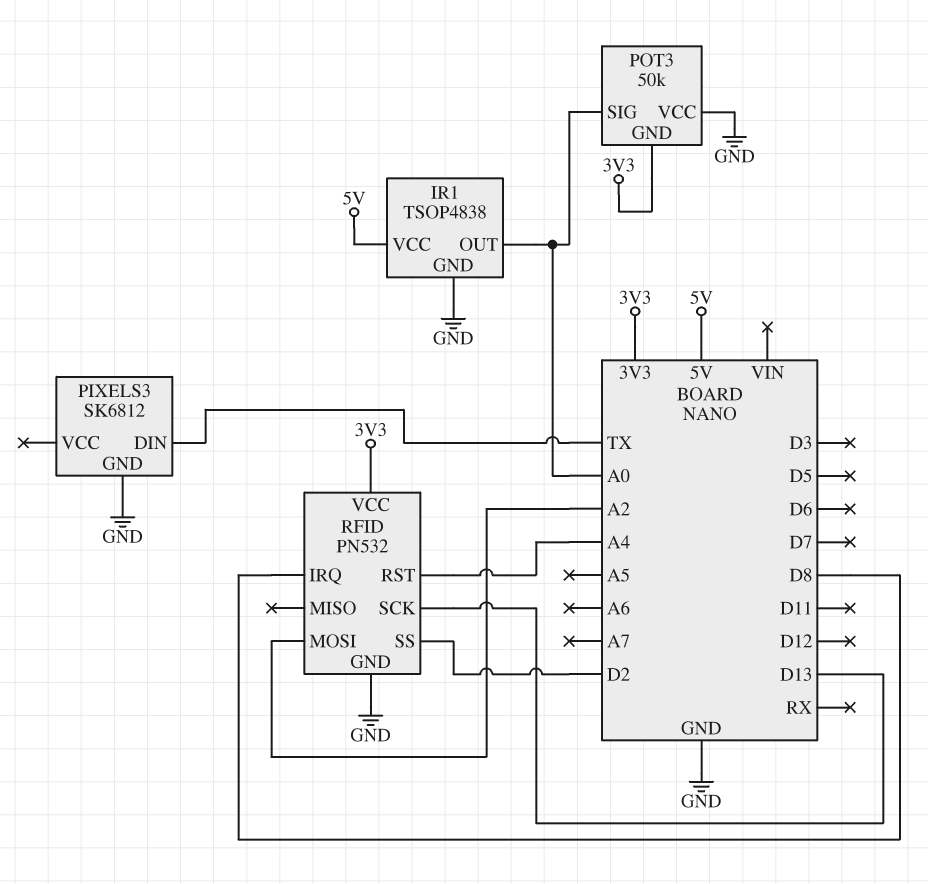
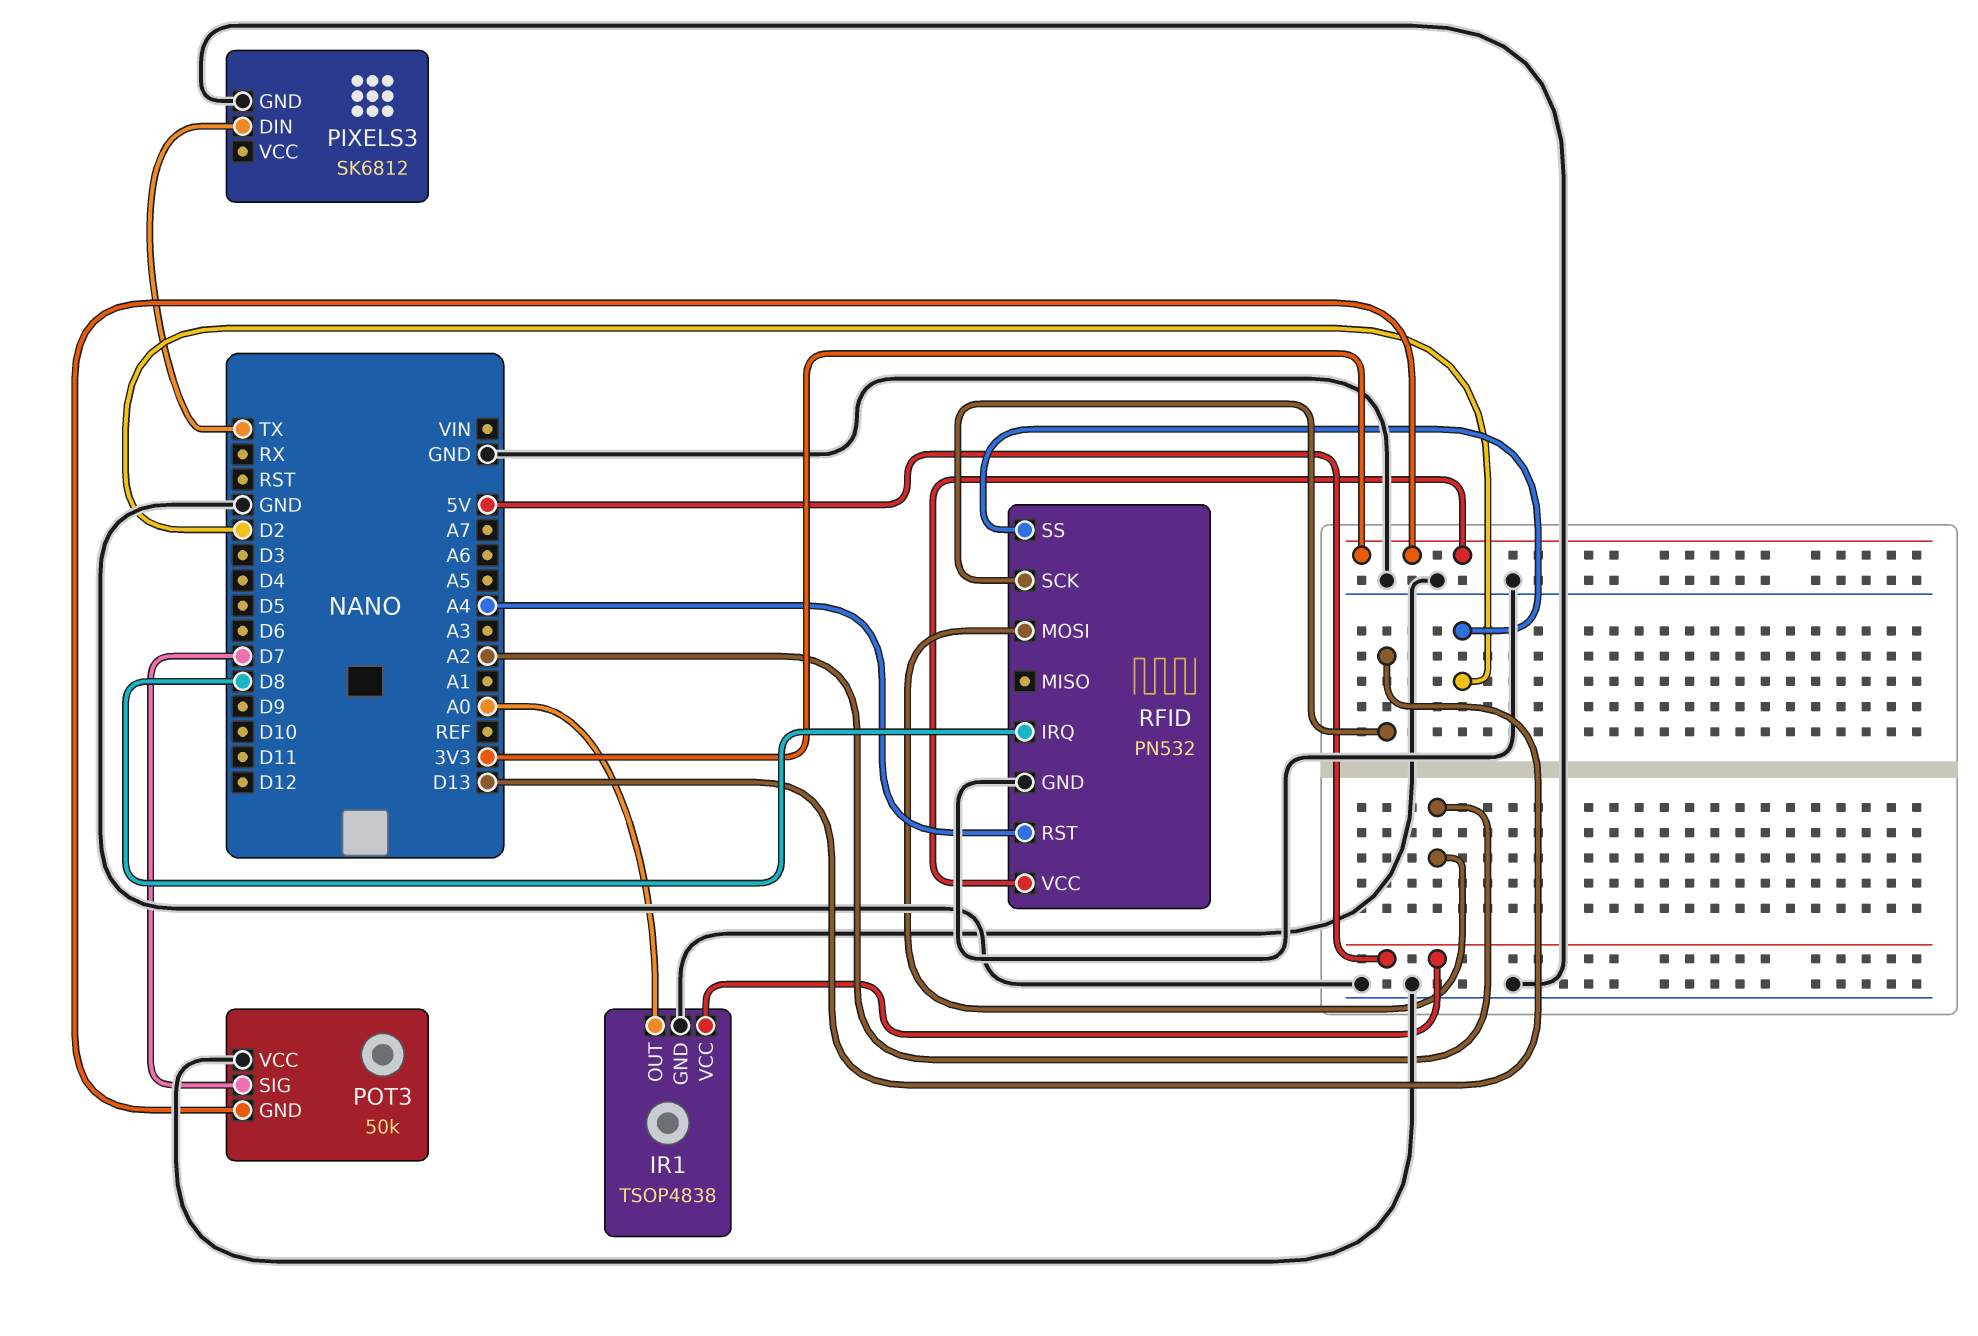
POT3 pin SIG: A0 -> D7

